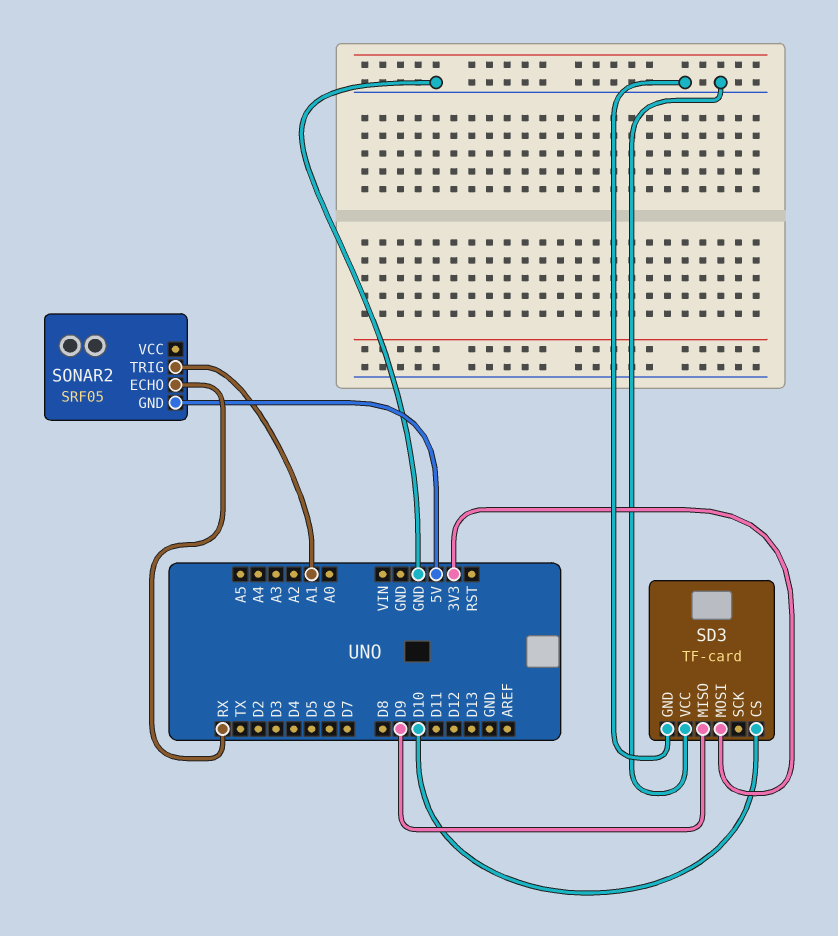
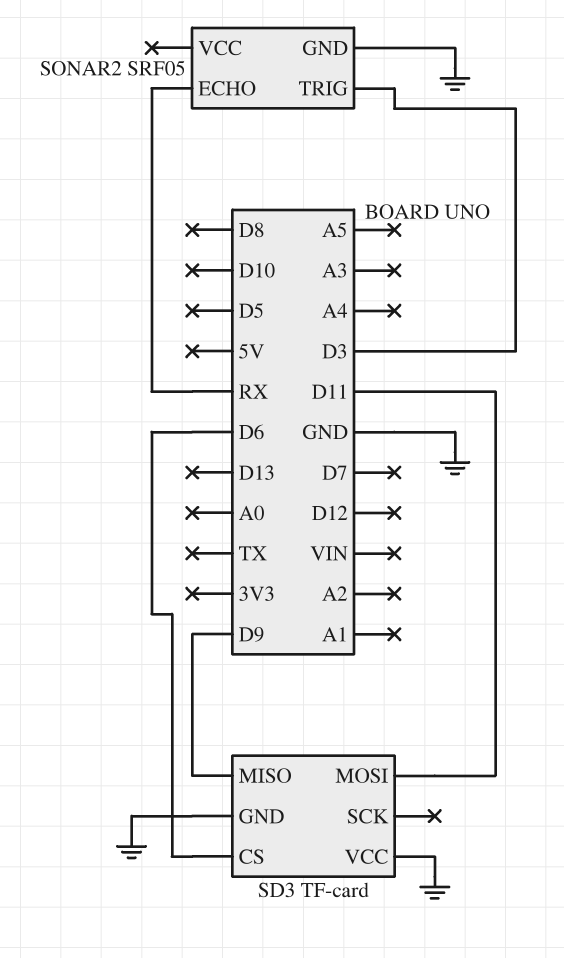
SD3 pin CS: D10 -> D6
SD3 pin MOSI: 3V3 -> D11
SONAR2 pin GND: 5V -> GND
SONAR2 pin TRIG: A1 -> D3

